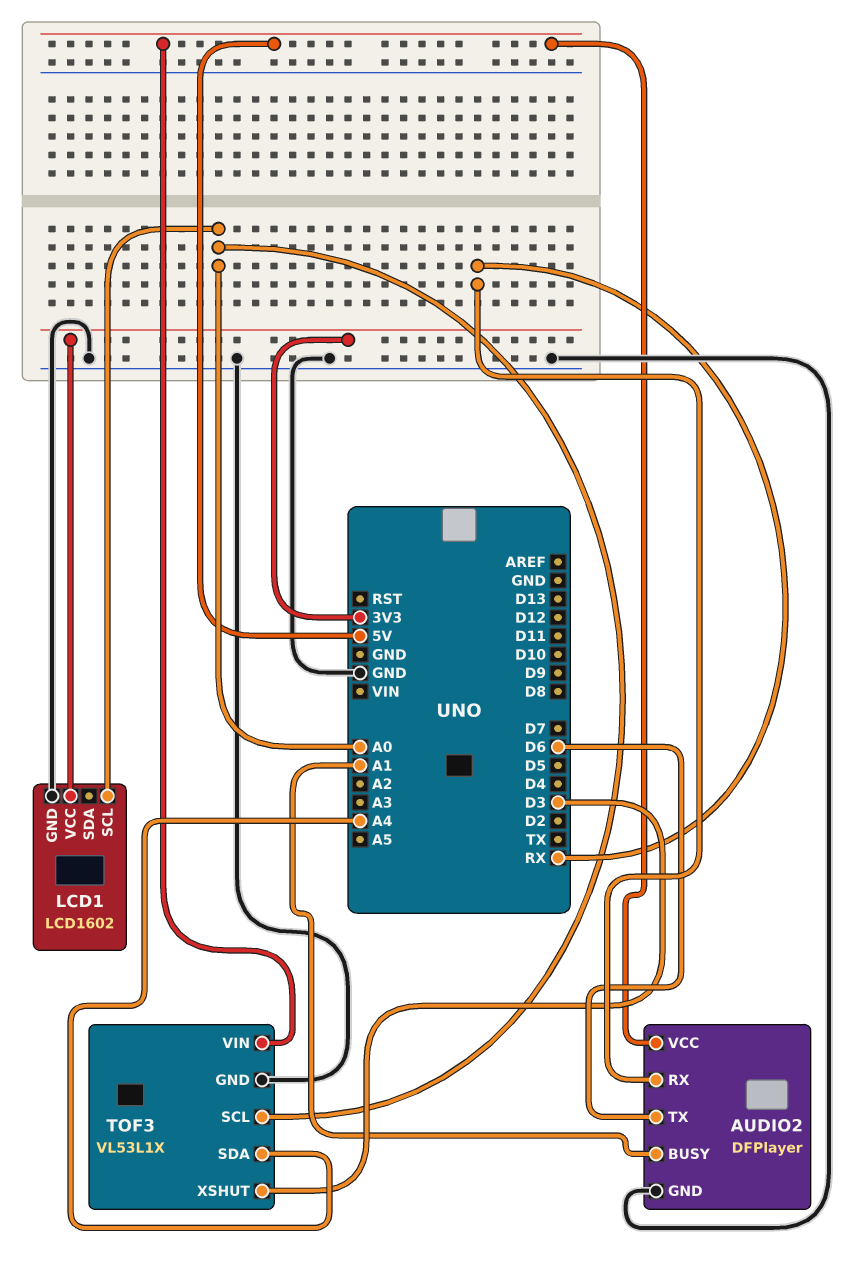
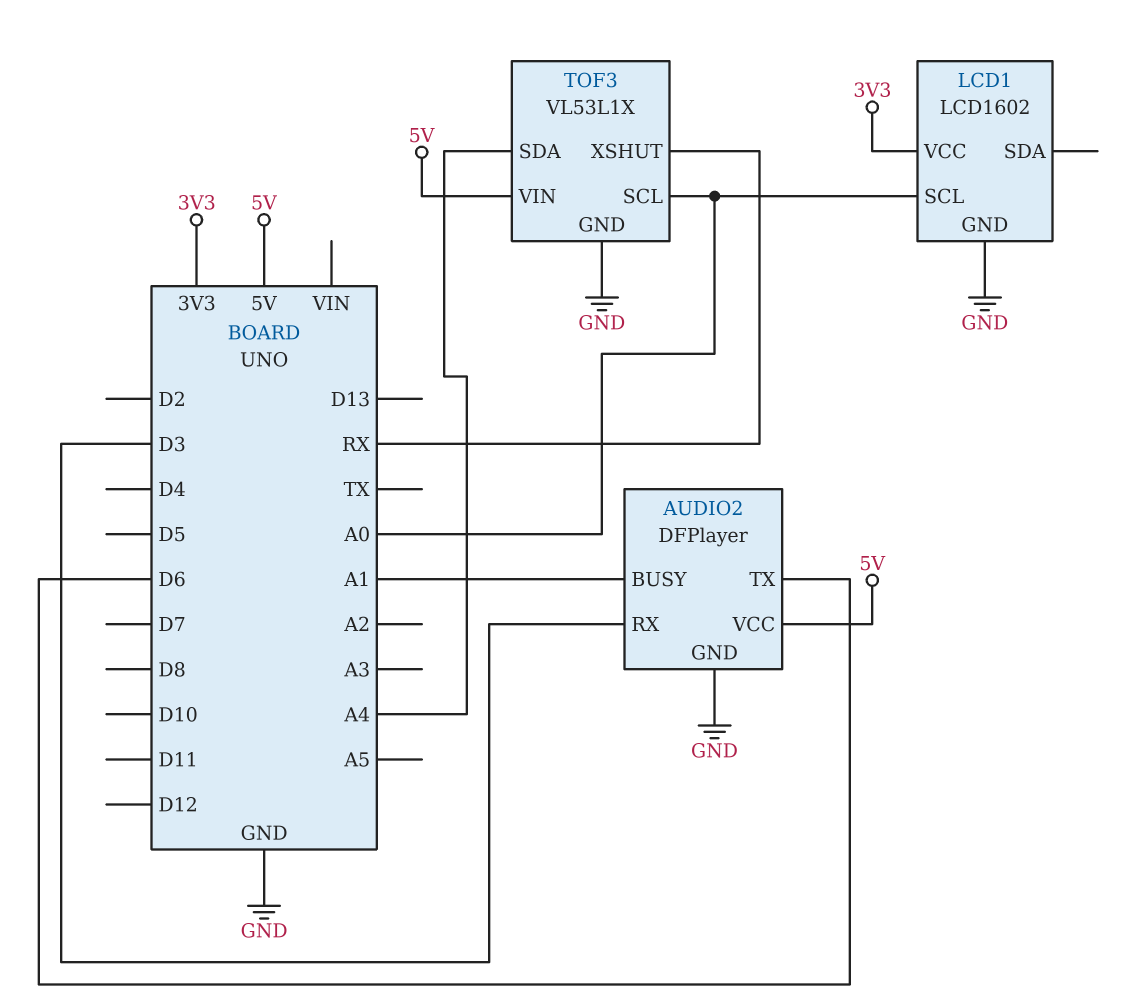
AUDIO2 pin RX: RX -> D3
TOF3 pin XSHUT: D3 -> RX

